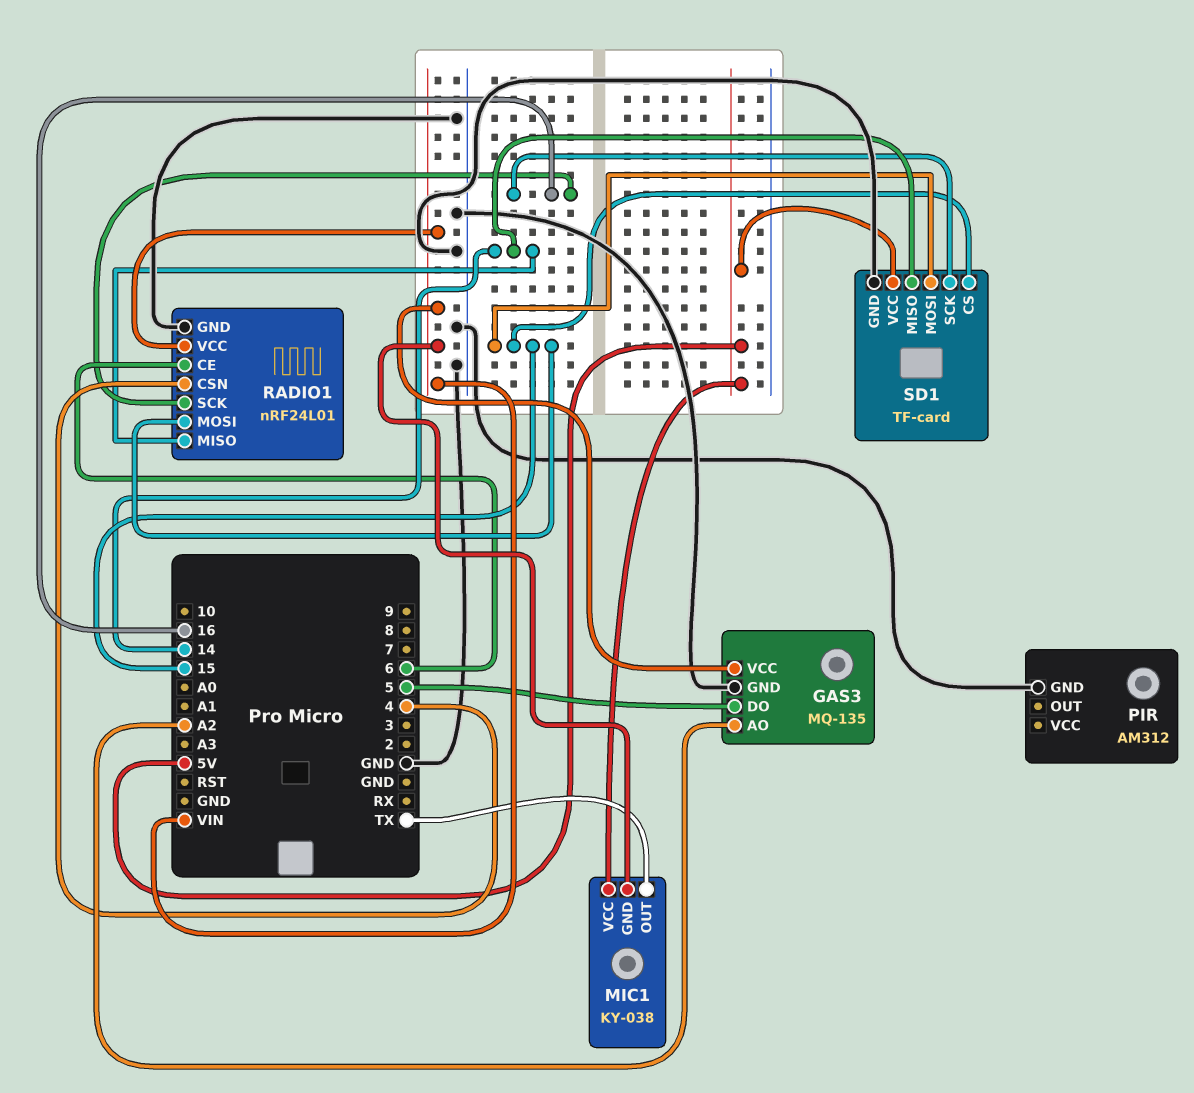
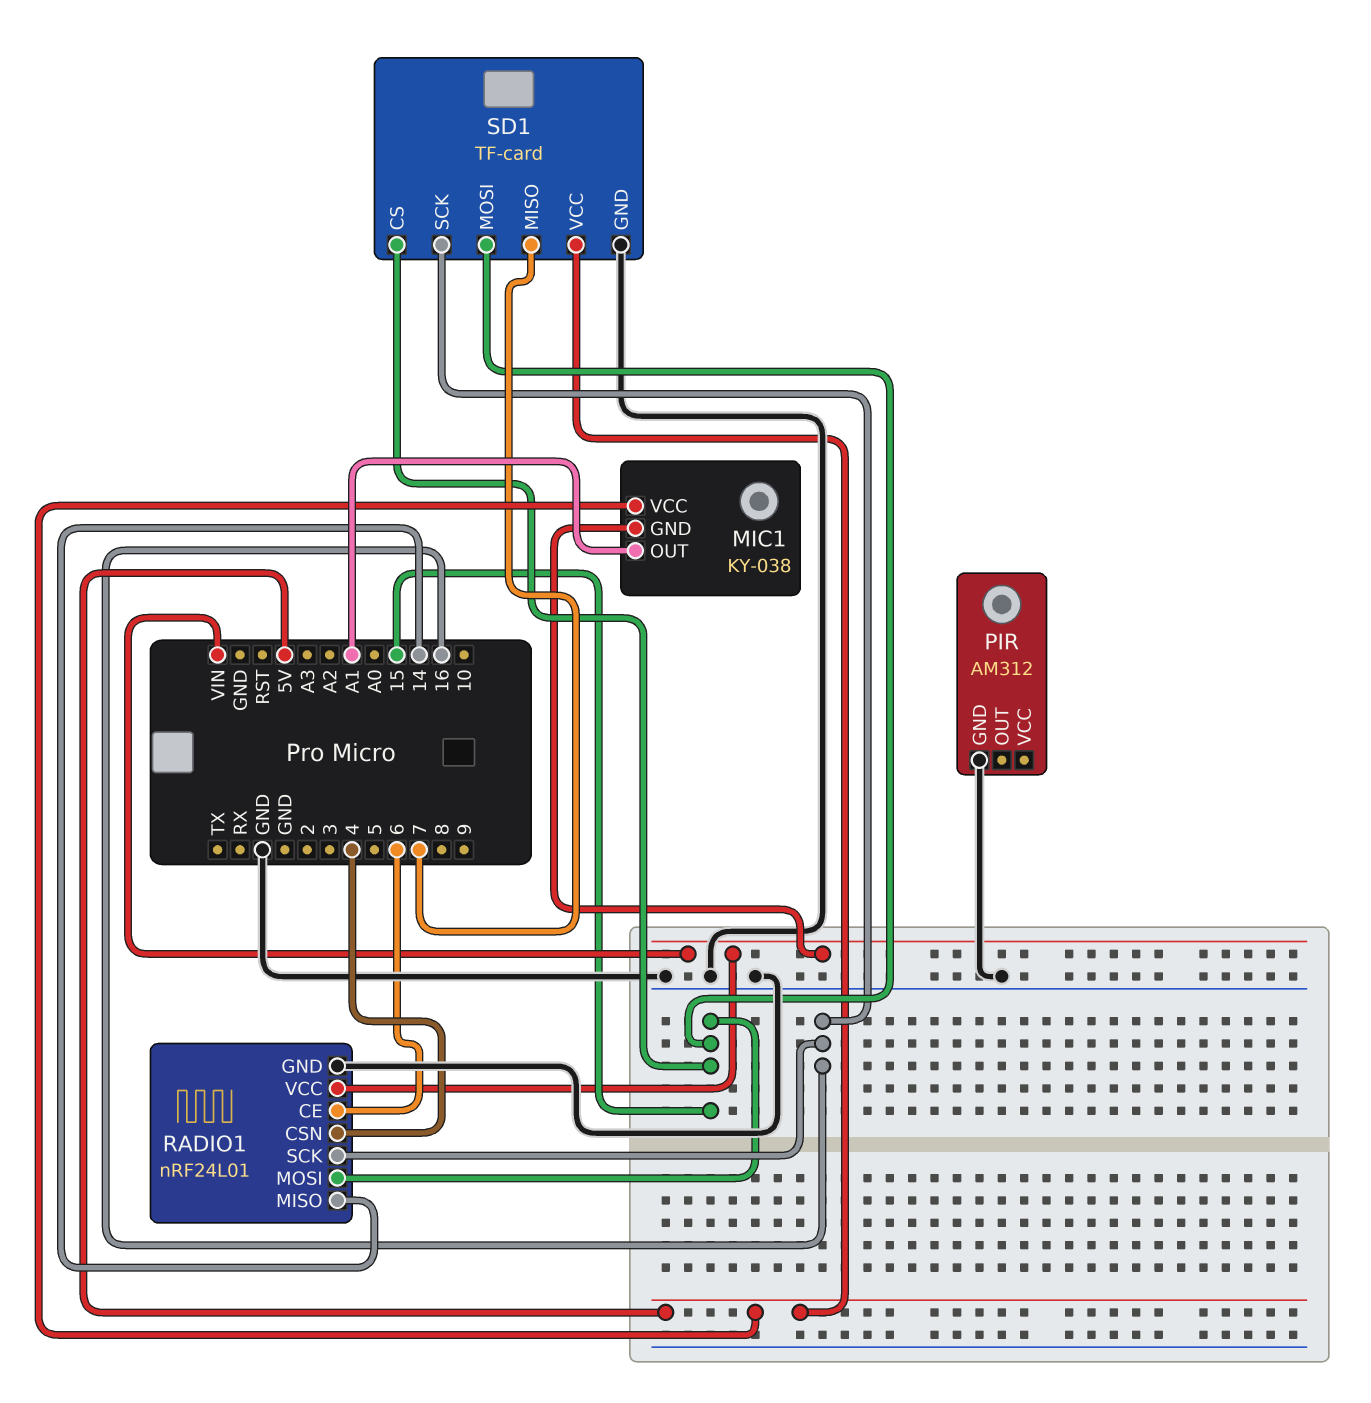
GAS3: MQ-135 -> none
GAS3 pin AO: A2 -> none
GAS3 pin DO: 5 -> none
GAS3 pin GND: GND -> none
GAS3 pin VCC: VIN -> none
MIC1 pin OUT: TX -> A1
SD1 pin MISO: 14 -> 7

